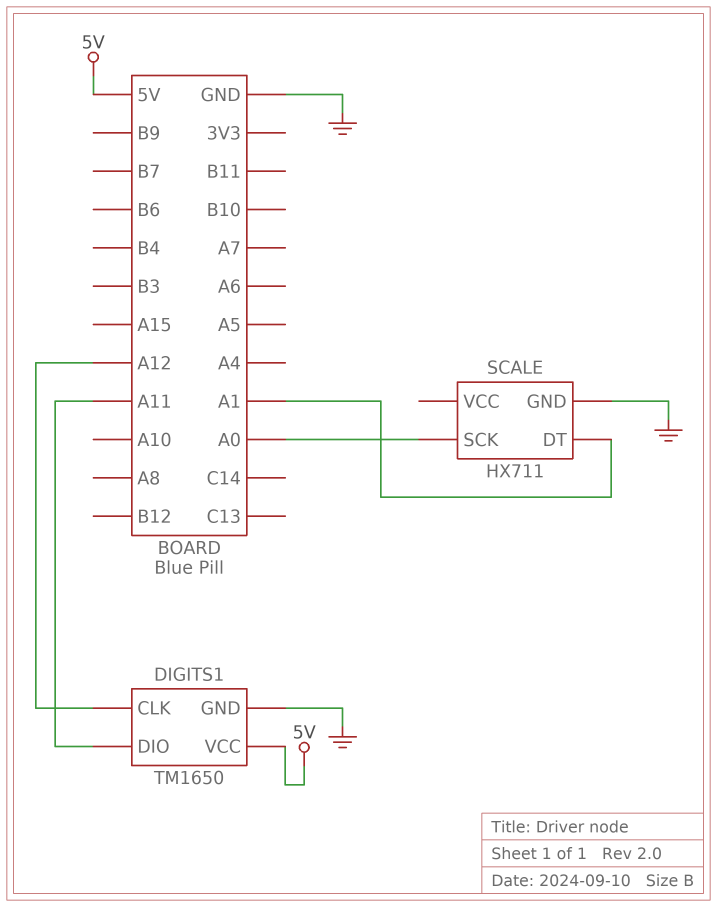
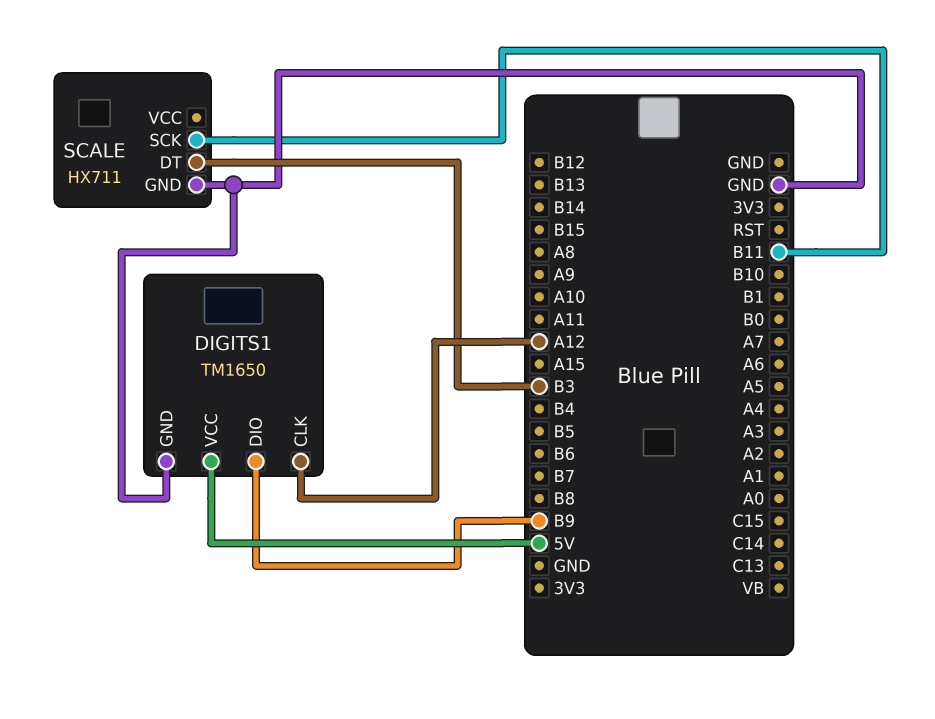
DIGITS1 pin DIO: A11 -> B9
SCALE pin DT: A1 -> B3
SCALE pin SCK: A0 -> B11

